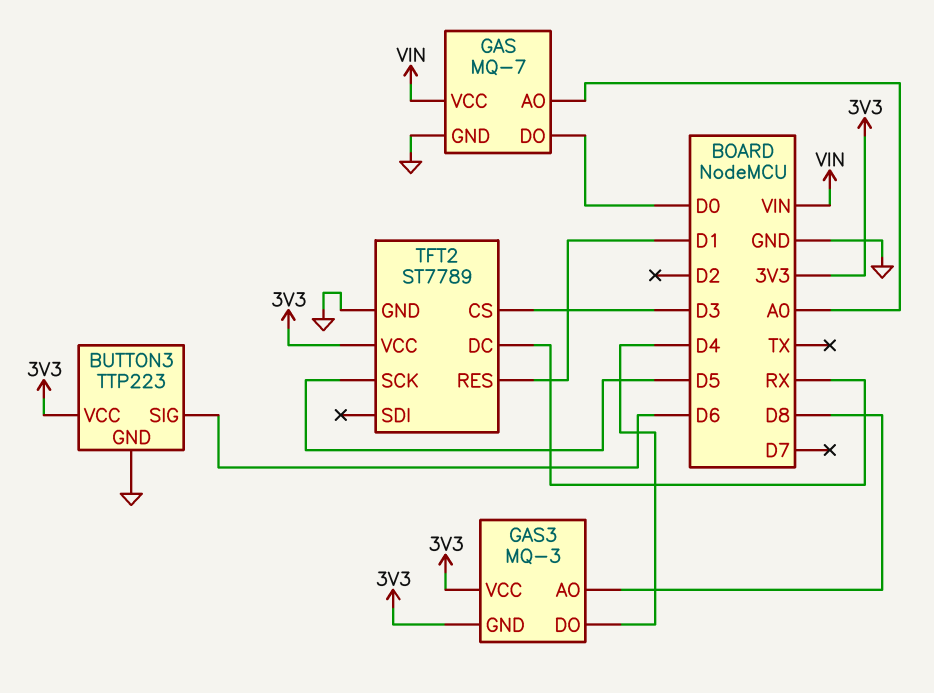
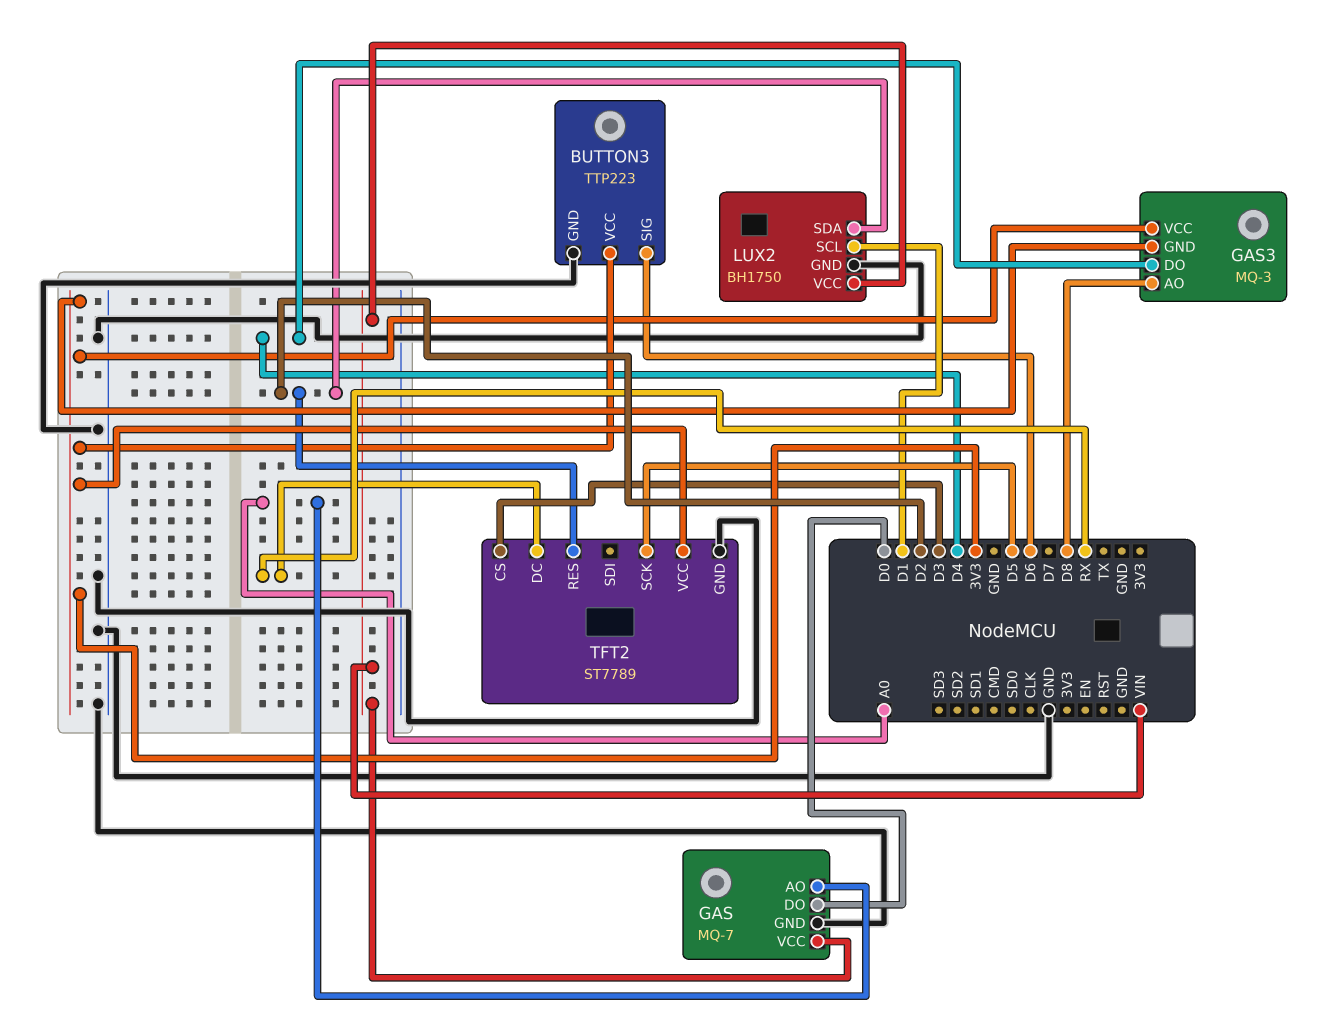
LUX2: none -> BH1750
LUX2 pin GND: none -> GND
LUX2 pin SCL: none -> D1
LUX2 pin SDA: none -> D2
LUX2 pin VCC: none -> VIN
TFT2 pin RES: D1 -> D2

